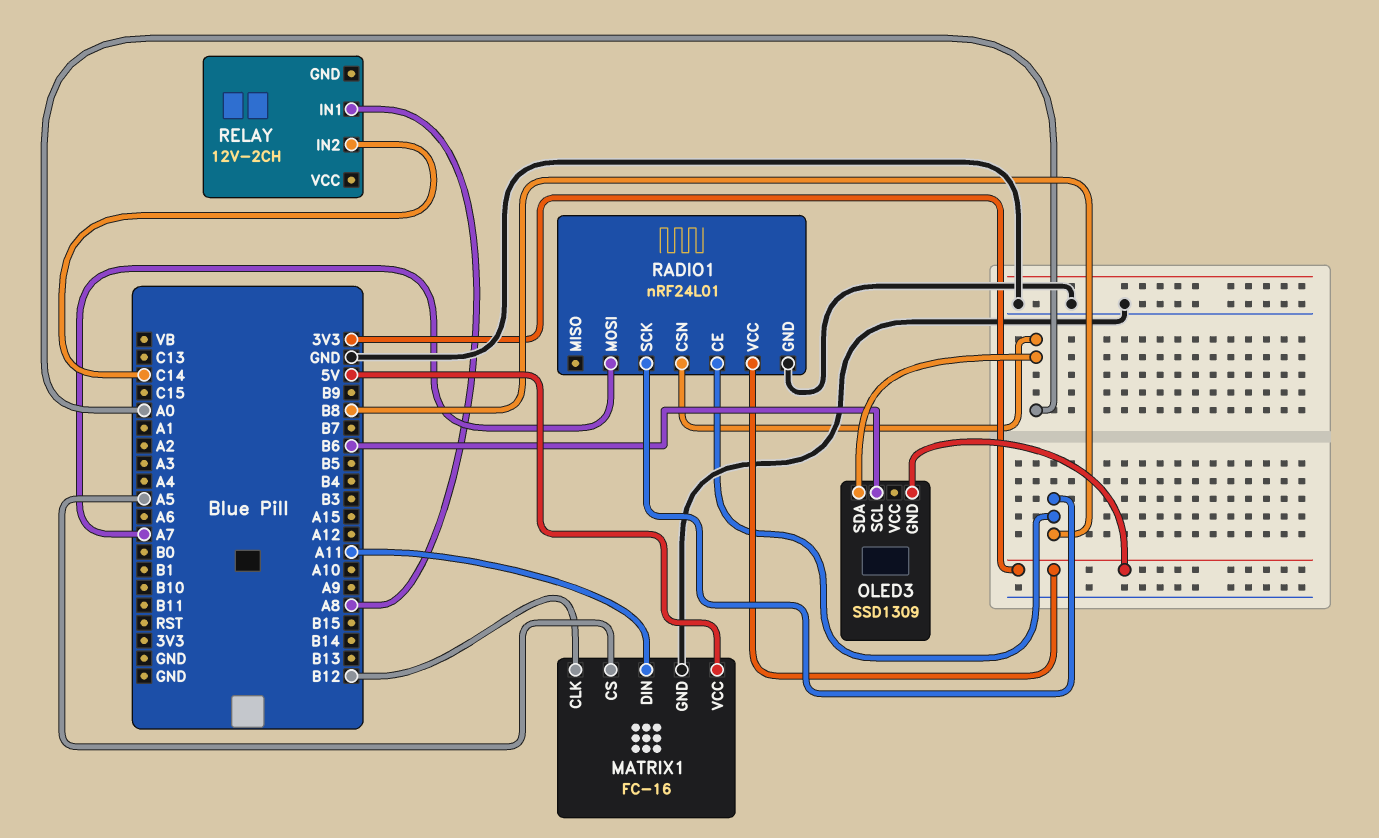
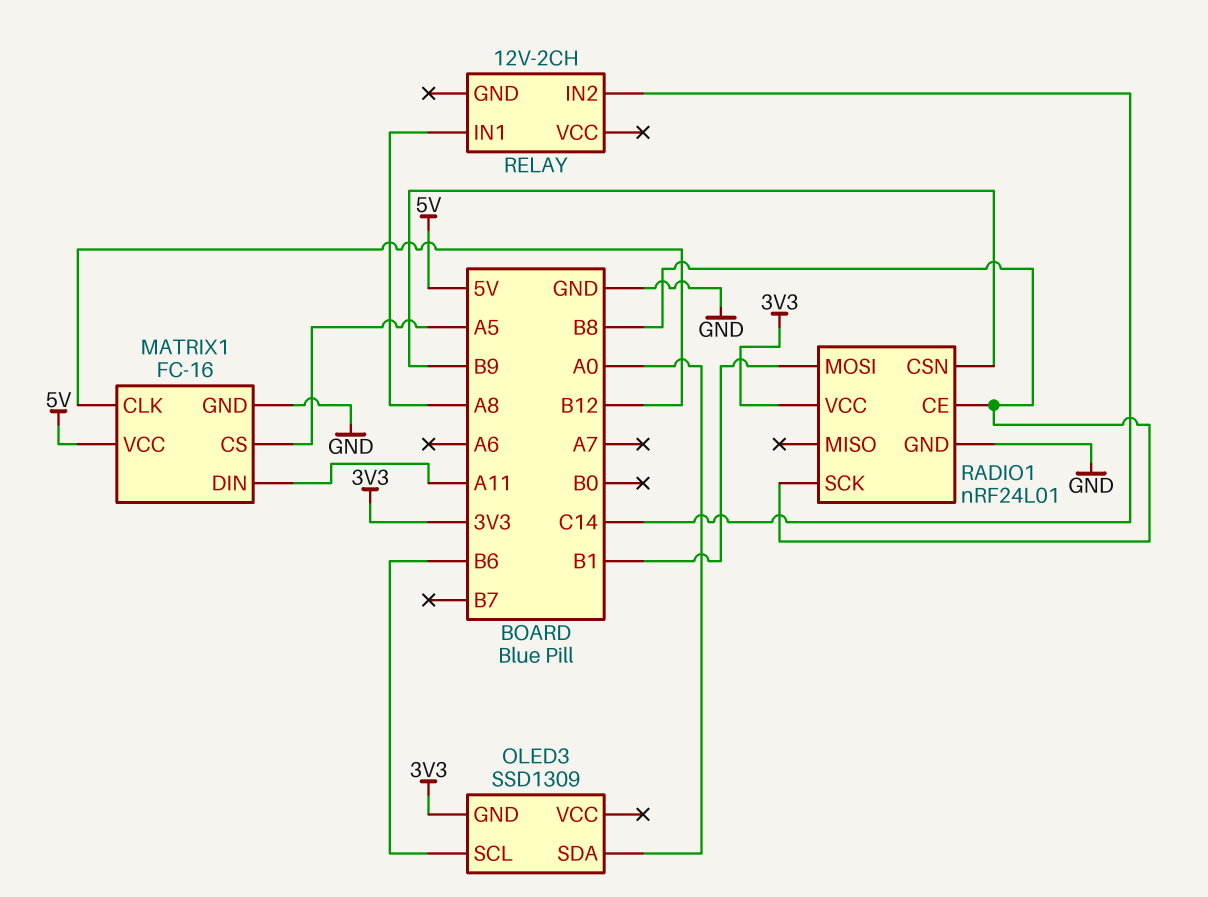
RADIO1 pin CSN: A0 -> B9
RADIO1 pin MOSI: A7 -> B1

